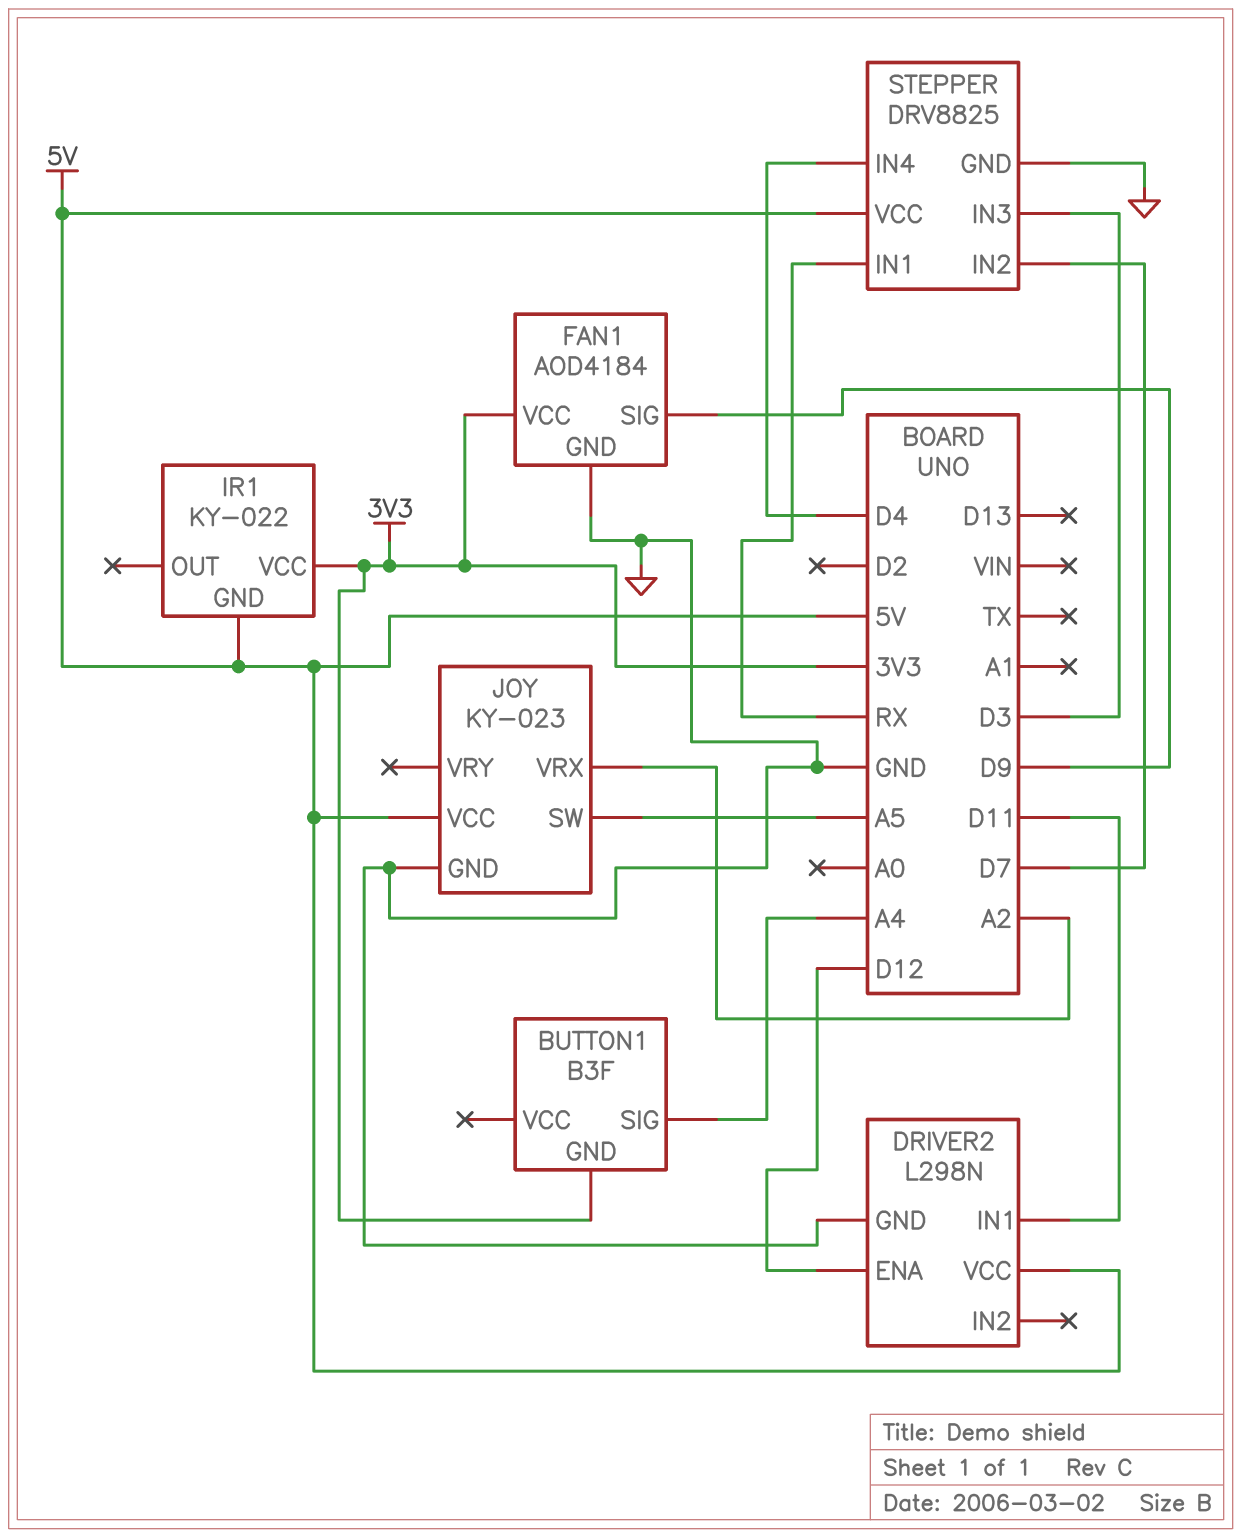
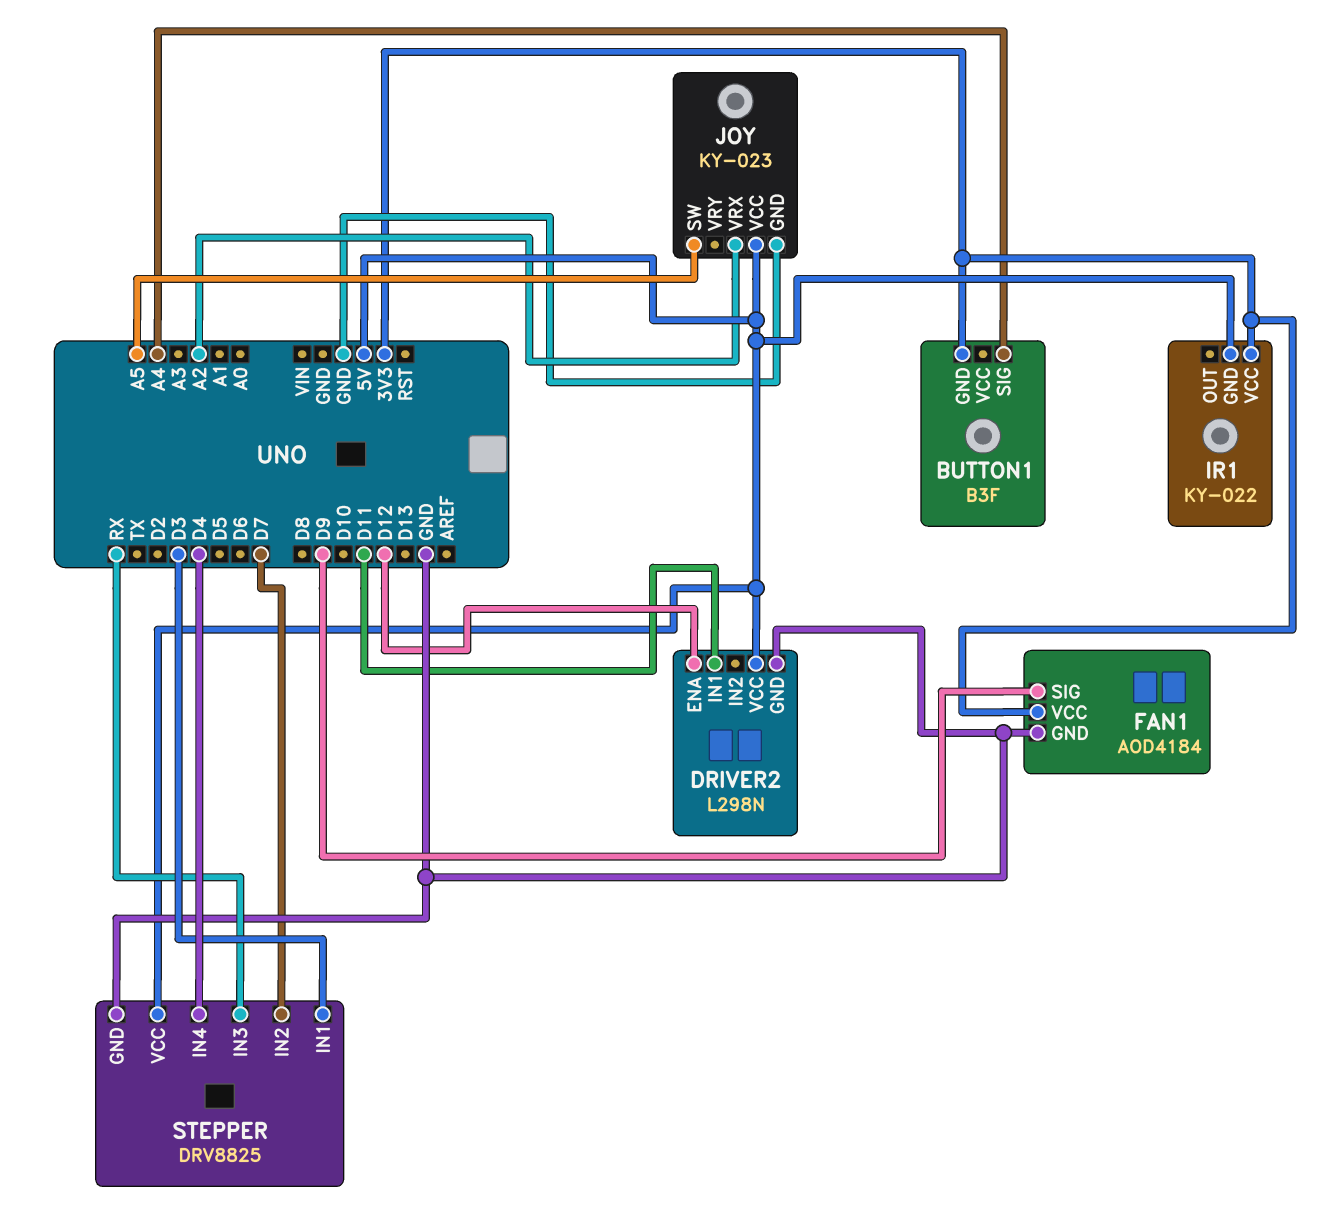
STEPPER pin IN1: RX -> D3
STEPPER pin IN3: D3 -> RX

